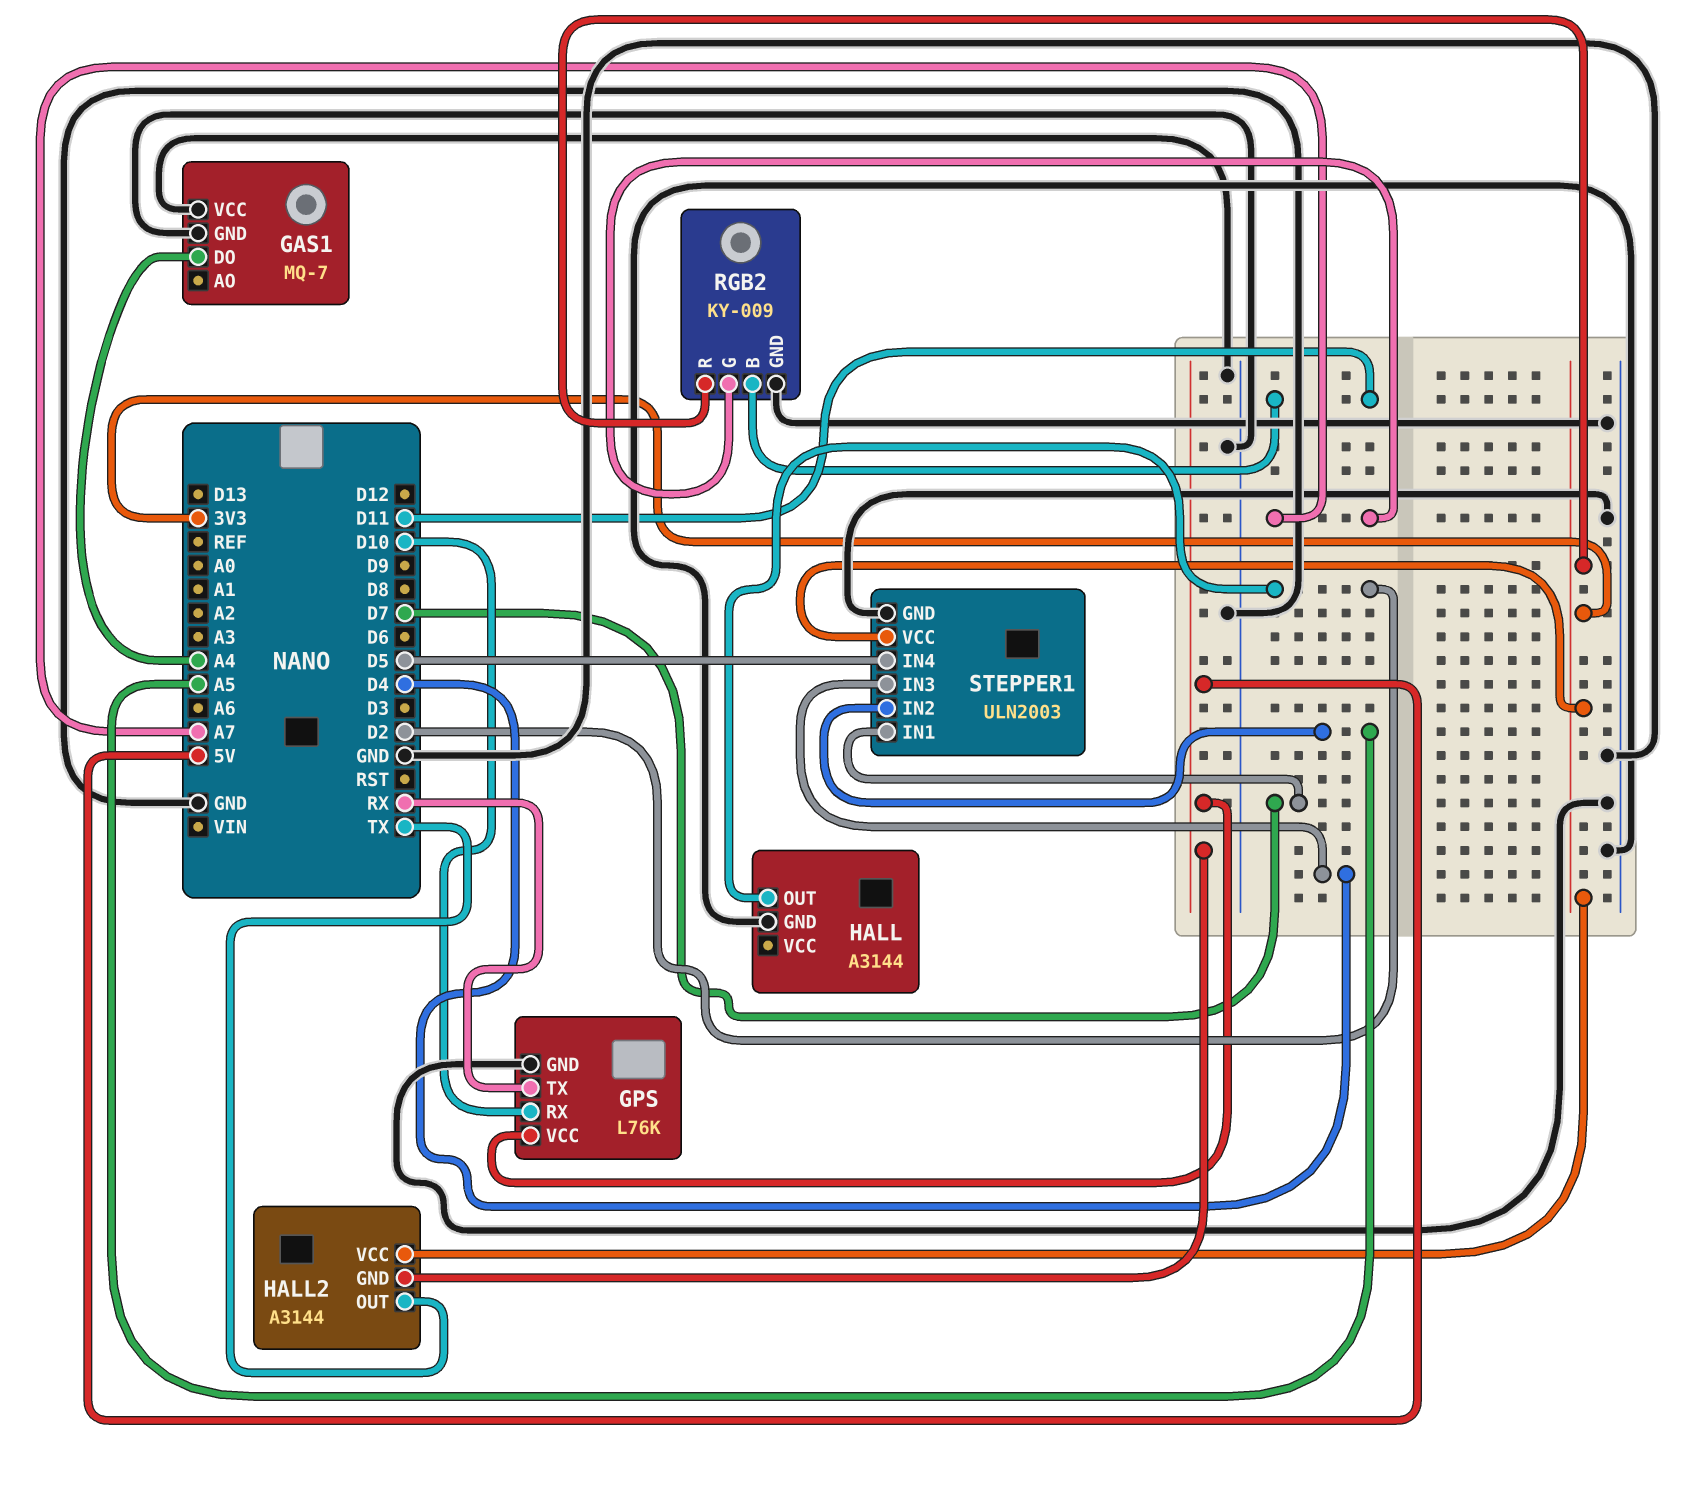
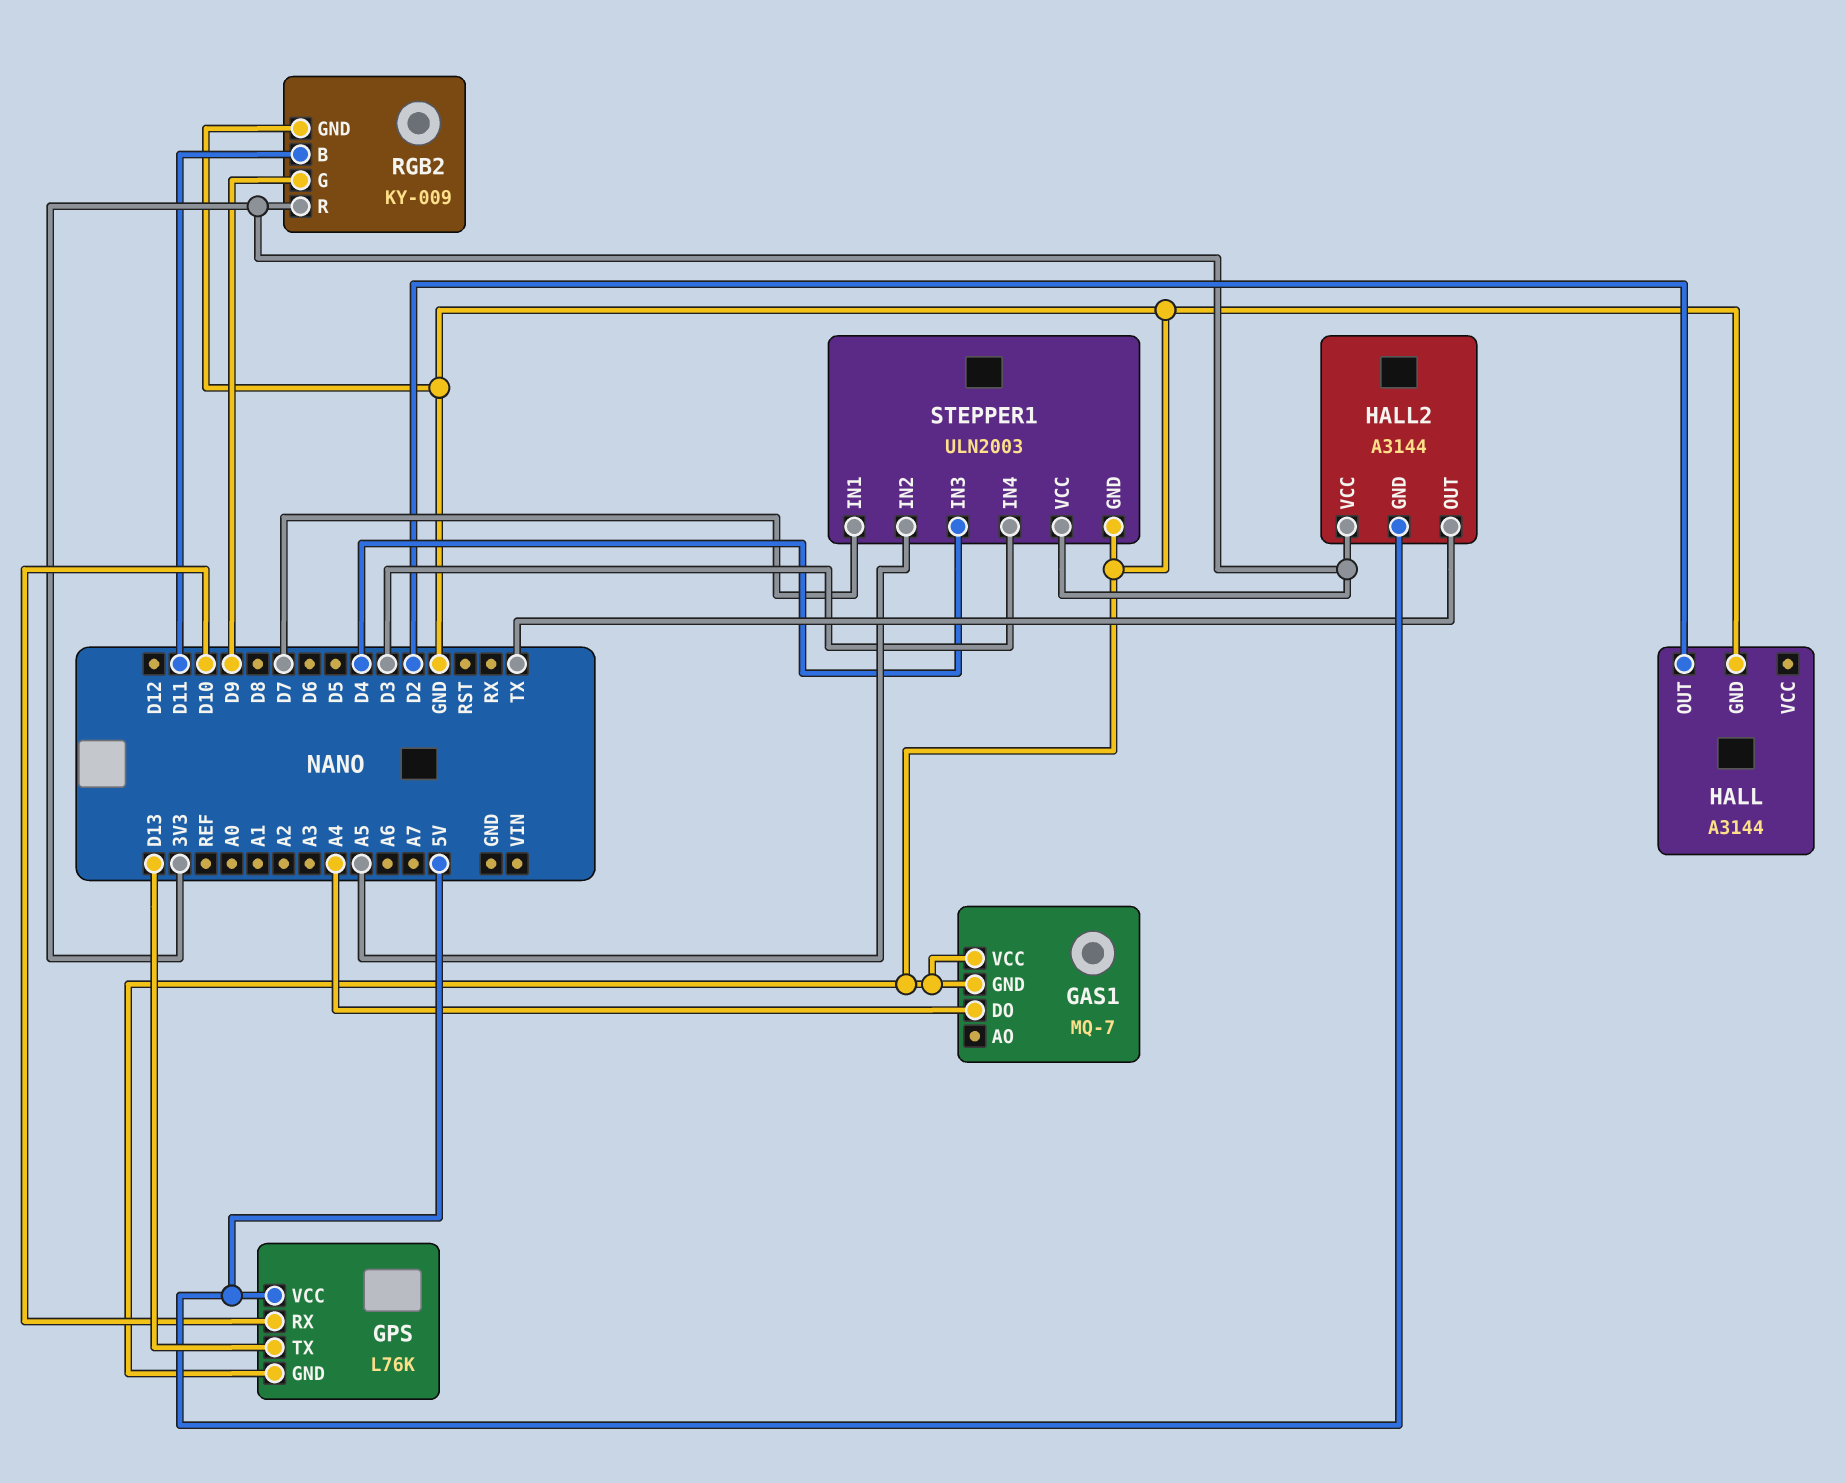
GPS pin TX: RX -> D13
RGB2 pin G: A7 -> D9
STEPPER1 pin IN4: D5 -> D3

